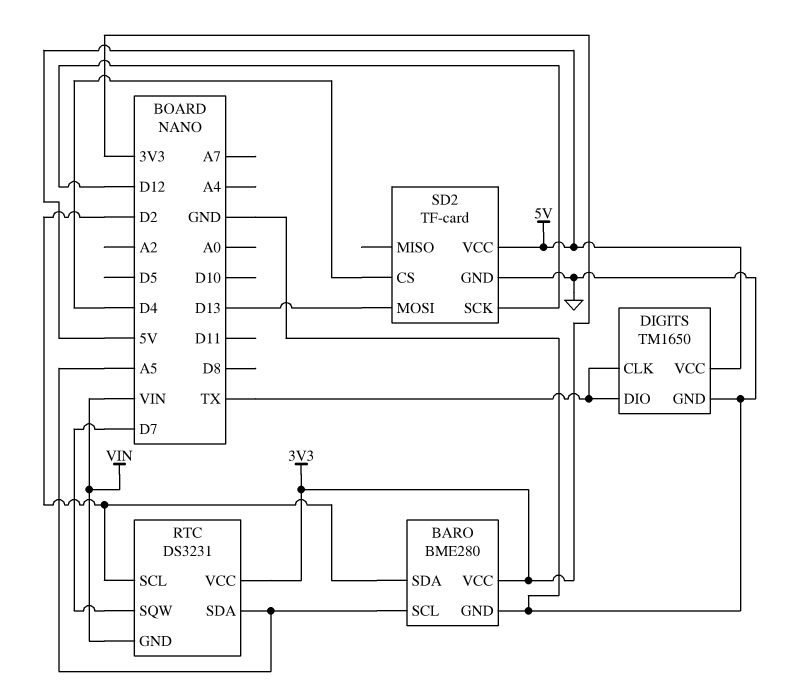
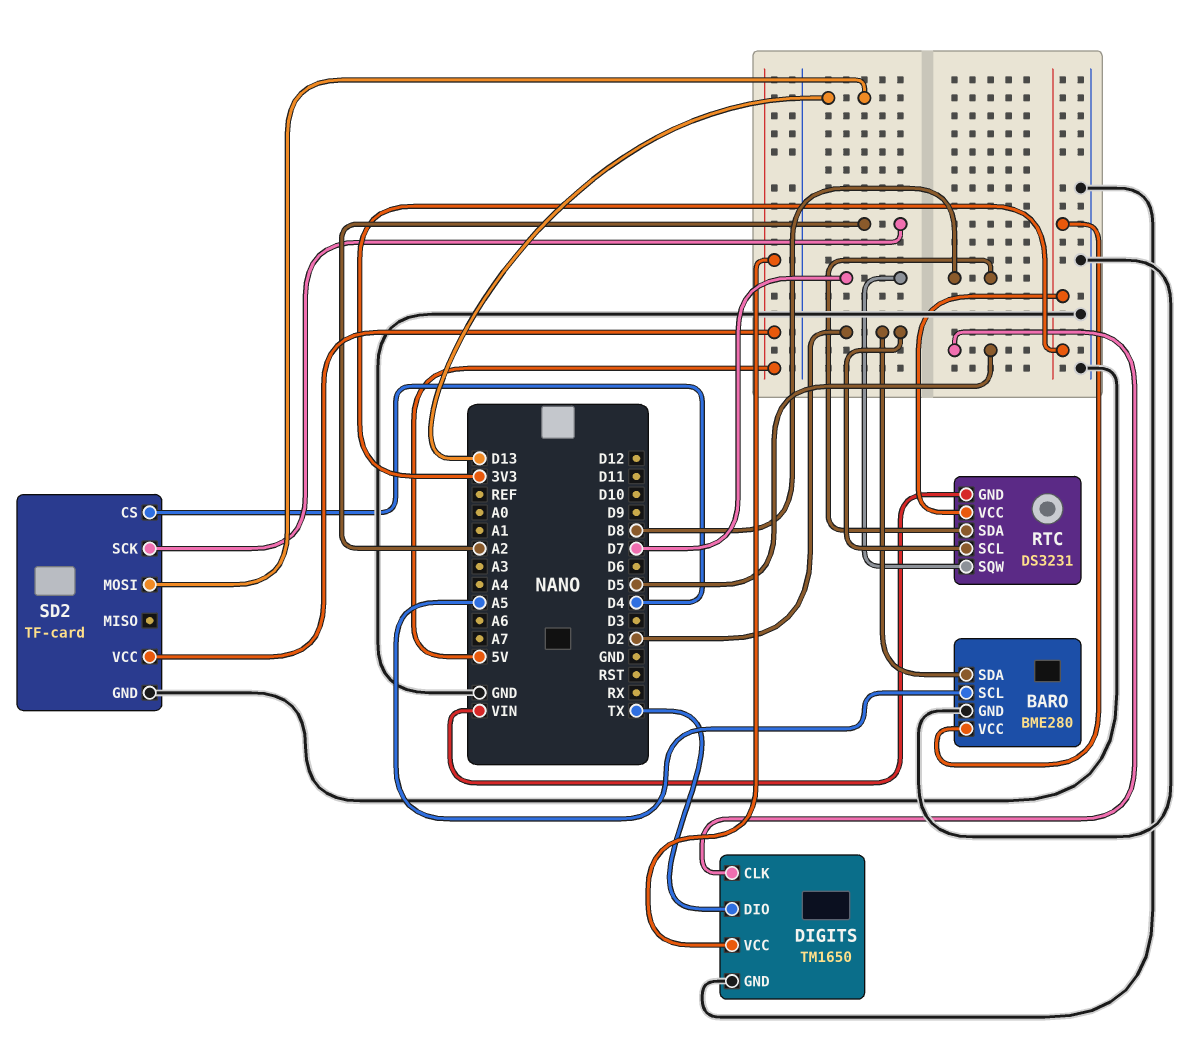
DIGITS pin CLK: TX -> D5
RTC pin SDA: A5 -> D8
SD2 pin SCK: D12 -> A2

